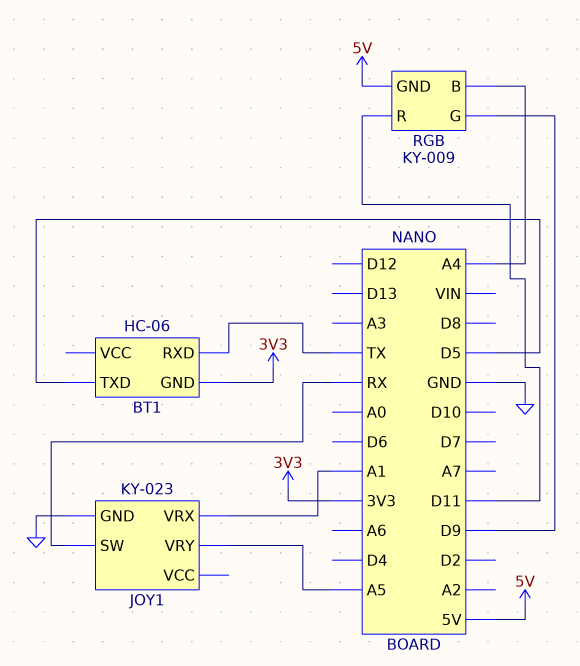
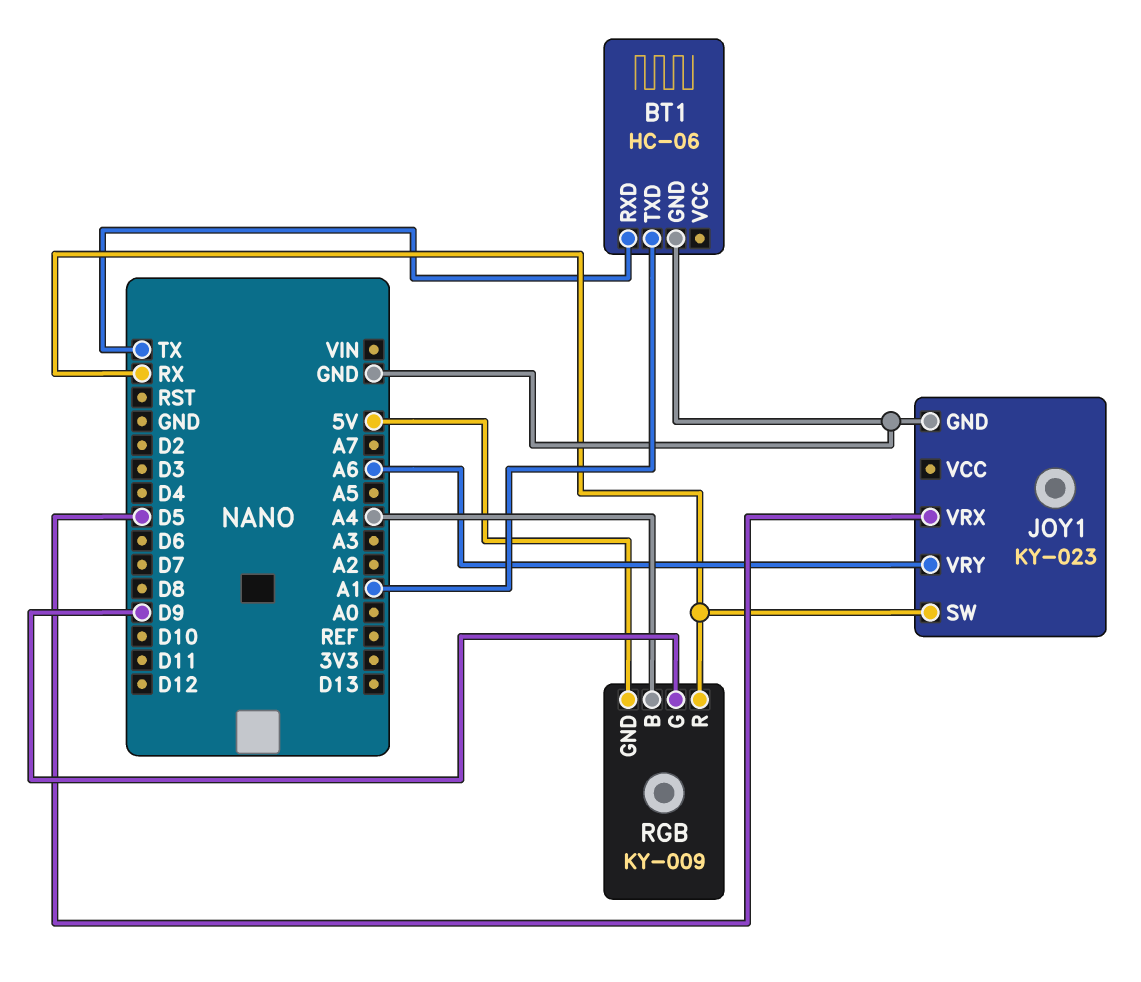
BT1 pin GND: 3V3 -> GND
BT1 pin TXD: D5 -> A1
JOY1 pin VRX: A1 -> D5
JOY1 pin VRY: A5 -> A6
RGB pin R: D11 -> RX

